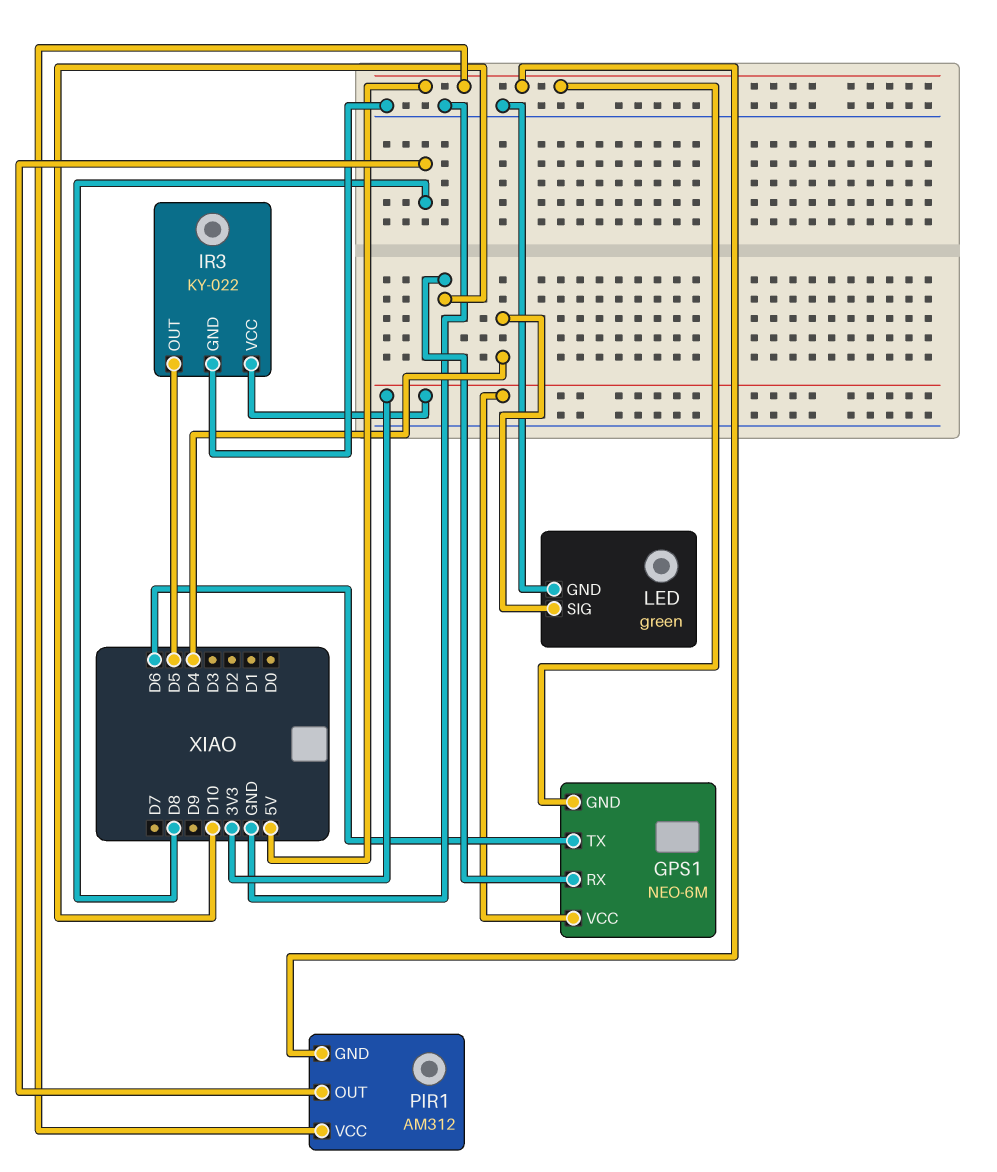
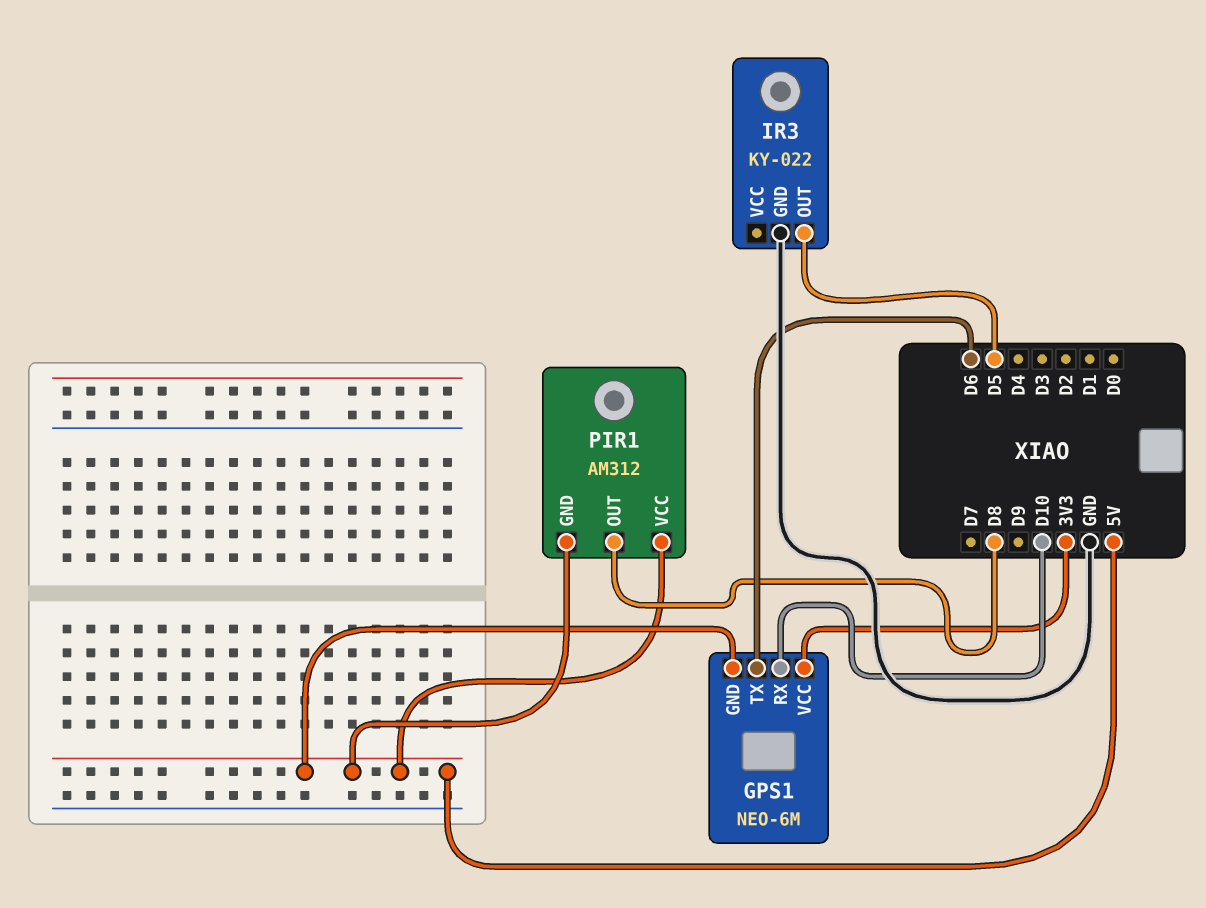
IR3 pin VCC: 3V3 -> none
LED: green -> none
LED pin GND: GND -> none
LED pin SIG: D4 -> none

